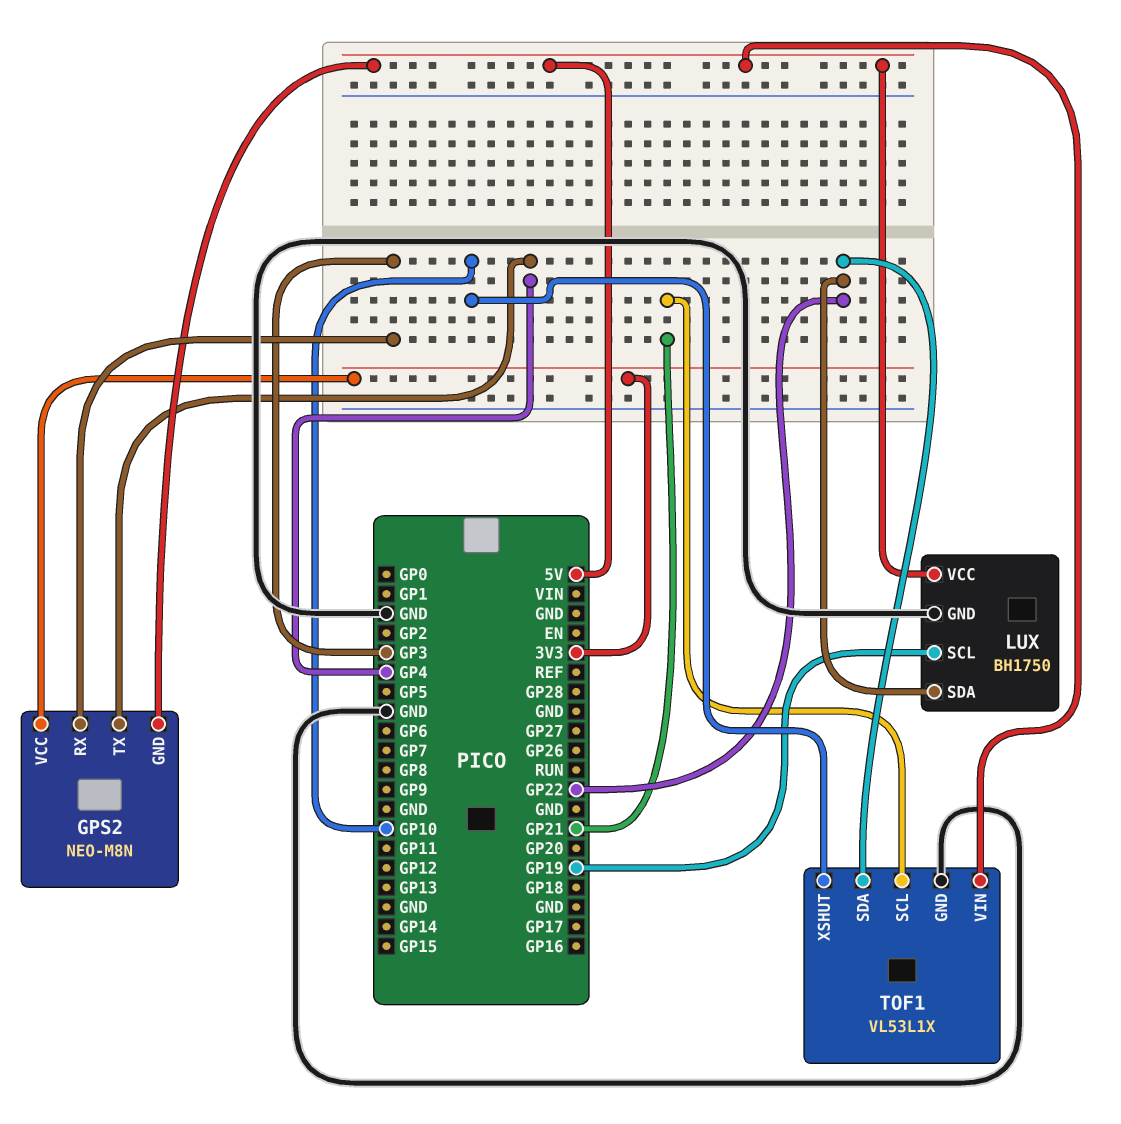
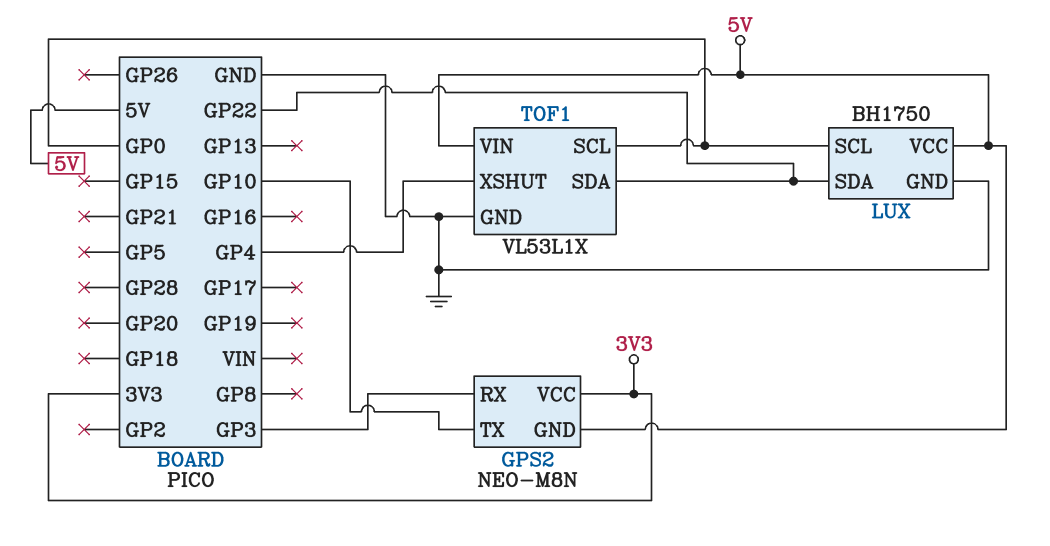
GPS2 pin TX: GP4 -> GP10
LUX pin SCL: GP19 -> GP0
TOF1 pin SCL: GP21 -> GP0
TOF1 pin XSHUT: GP10 -> GP4

